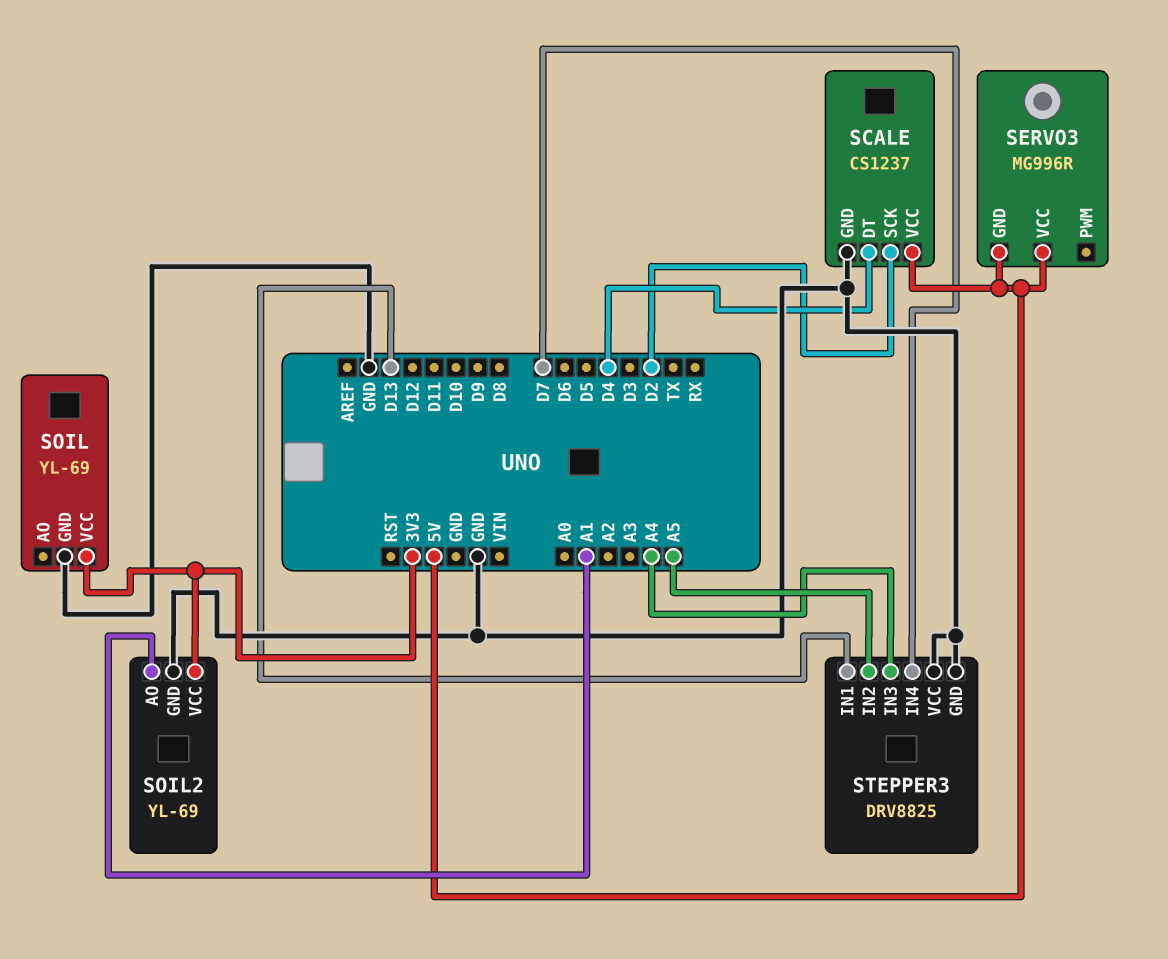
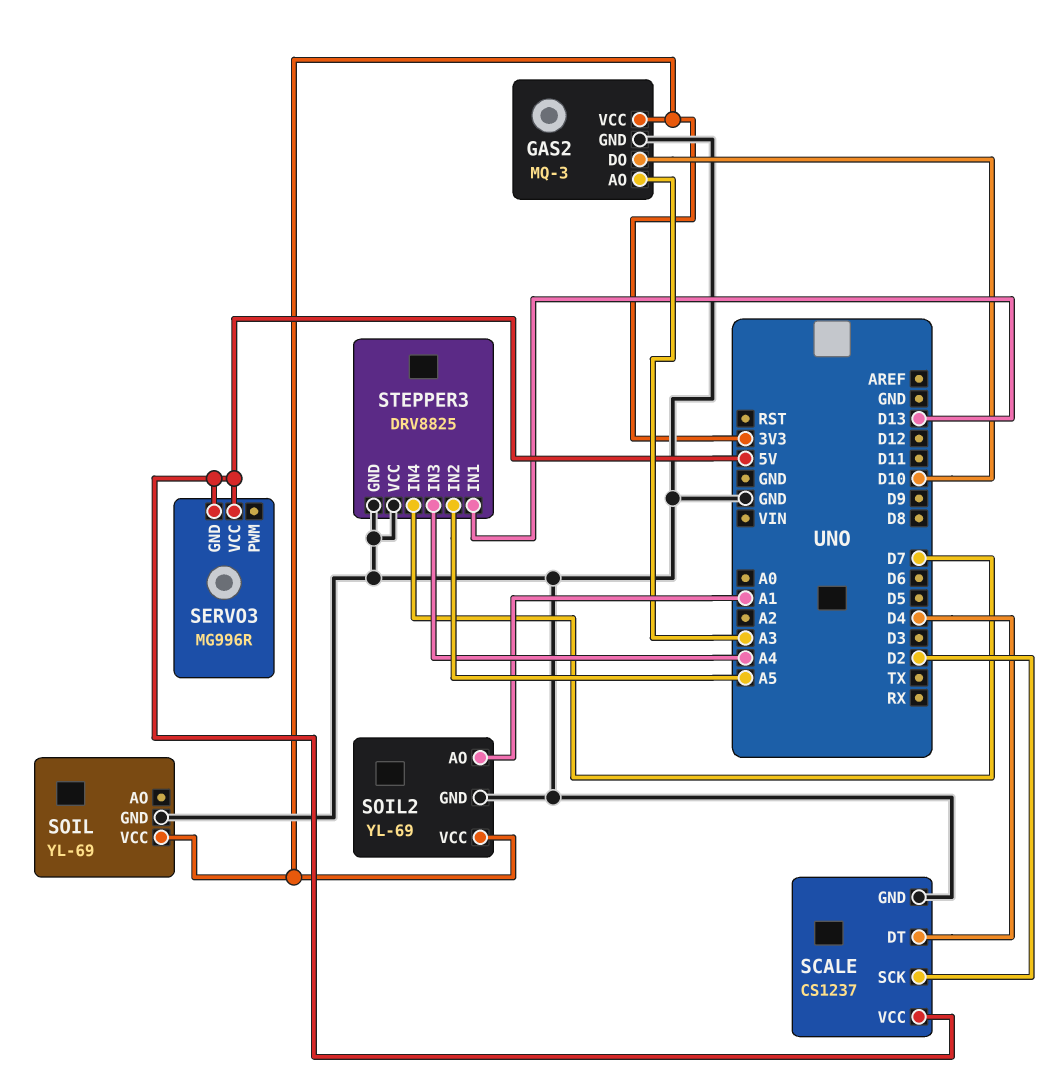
GAS2: none -> MQ-3
GAS2 pin AO: none -> A3
GAS2 pin DO: none -> D10
GAS2 pin GND: none -> GND
GAS2 pin VCC: none -> 3V3

